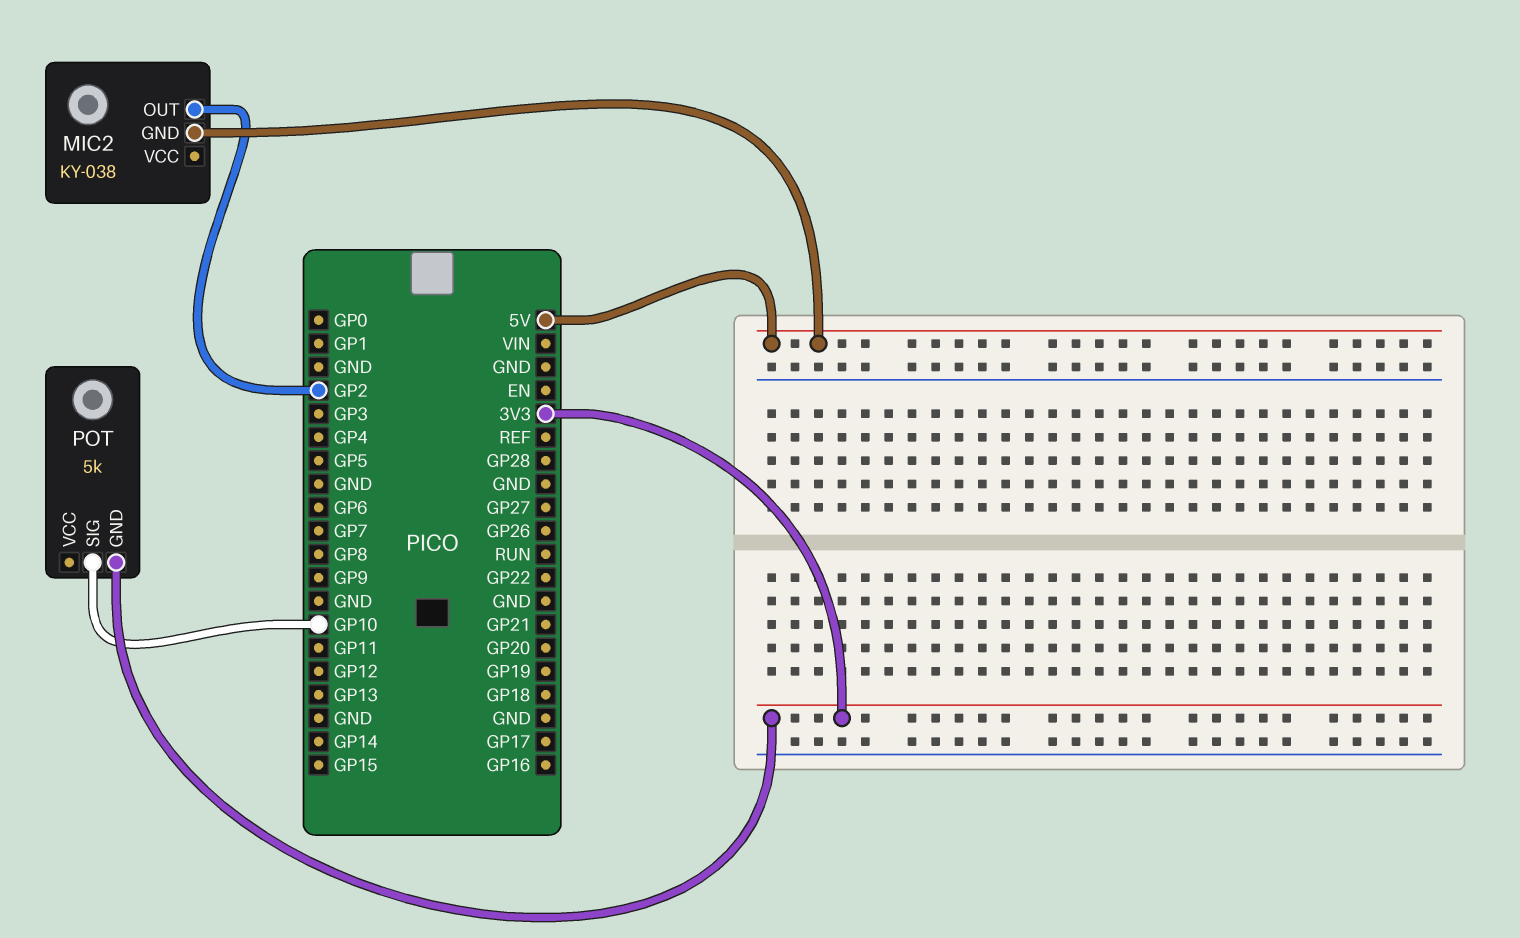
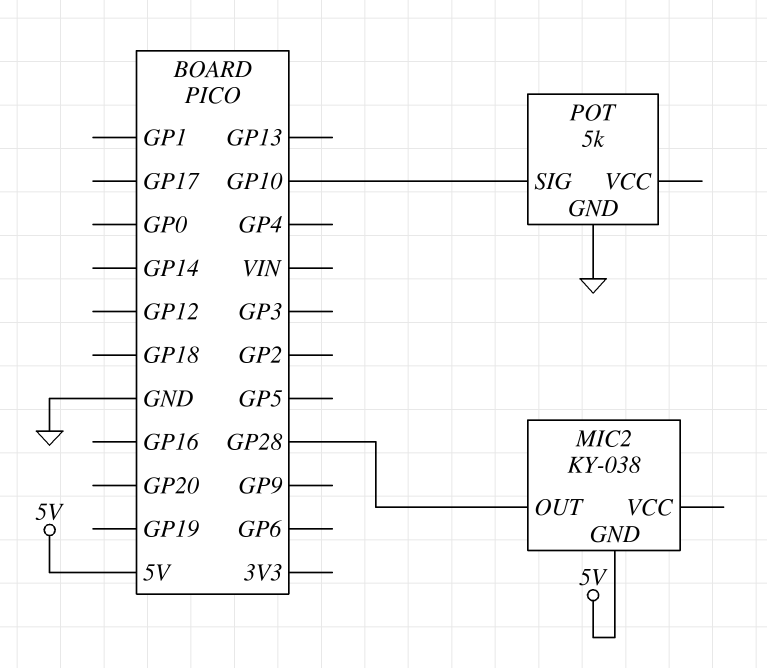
MIC2 pin OUT: GP2 -> GP28
POT pin GND: 3V3 -> GND

